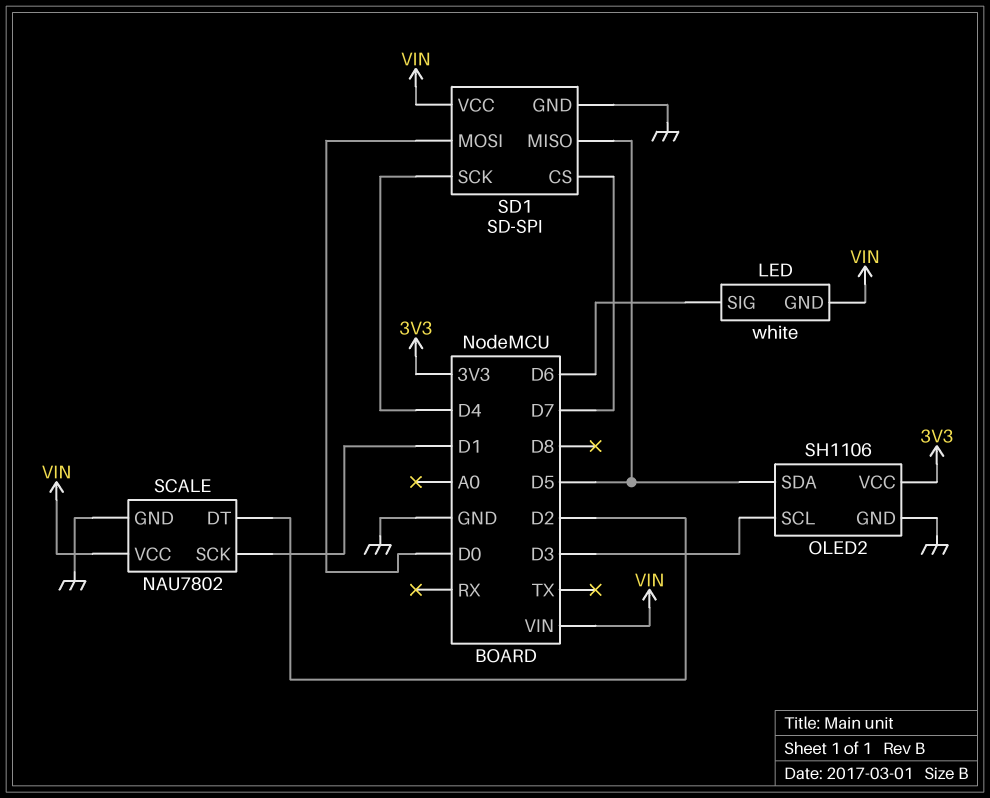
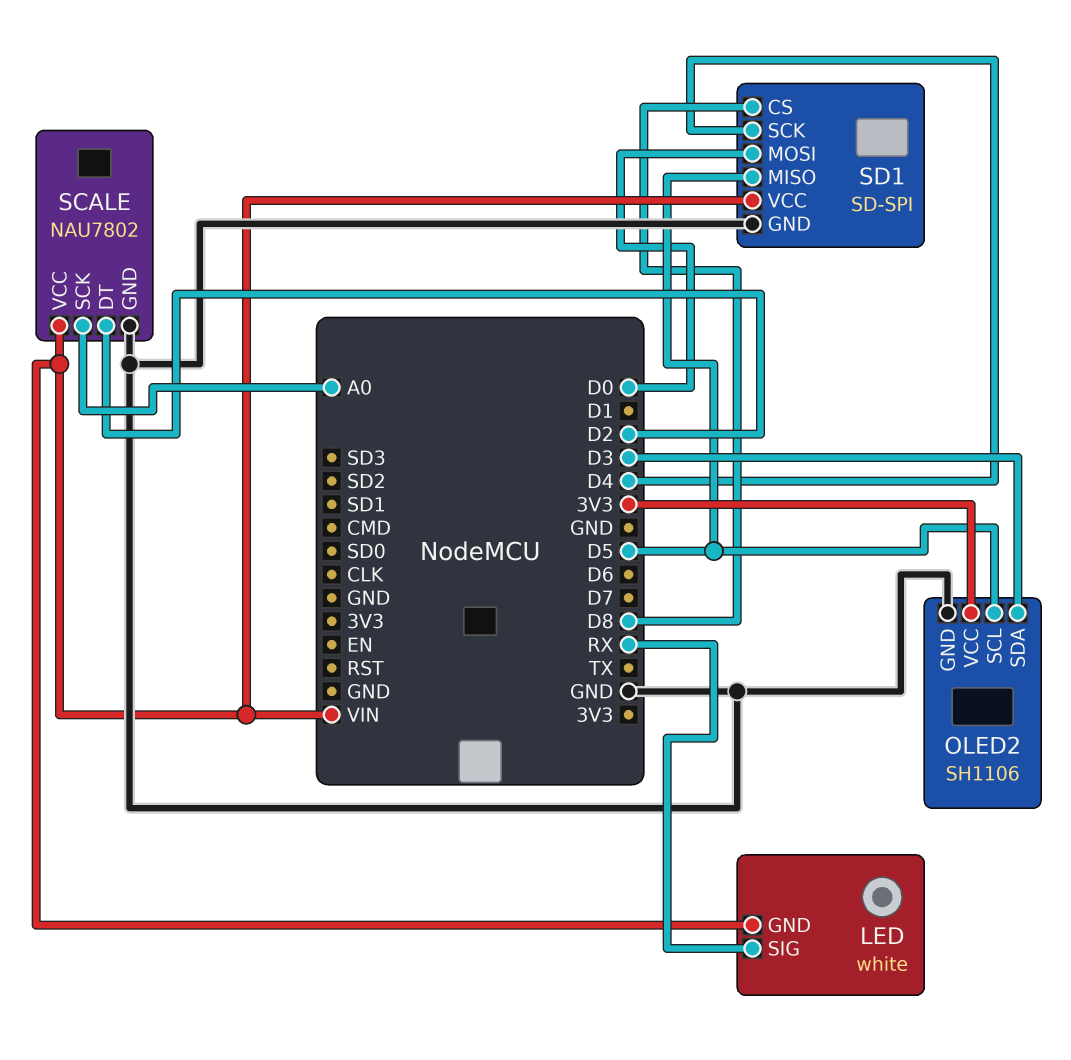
LED pin SIG: D6 -> RX
OLED2 pin SCL: D3 -> D5
OLED2 pin SDA: D5 -> D3
SCALE pin SCK: D1 -> A0
SD1 pin CS: D7 -> D8

